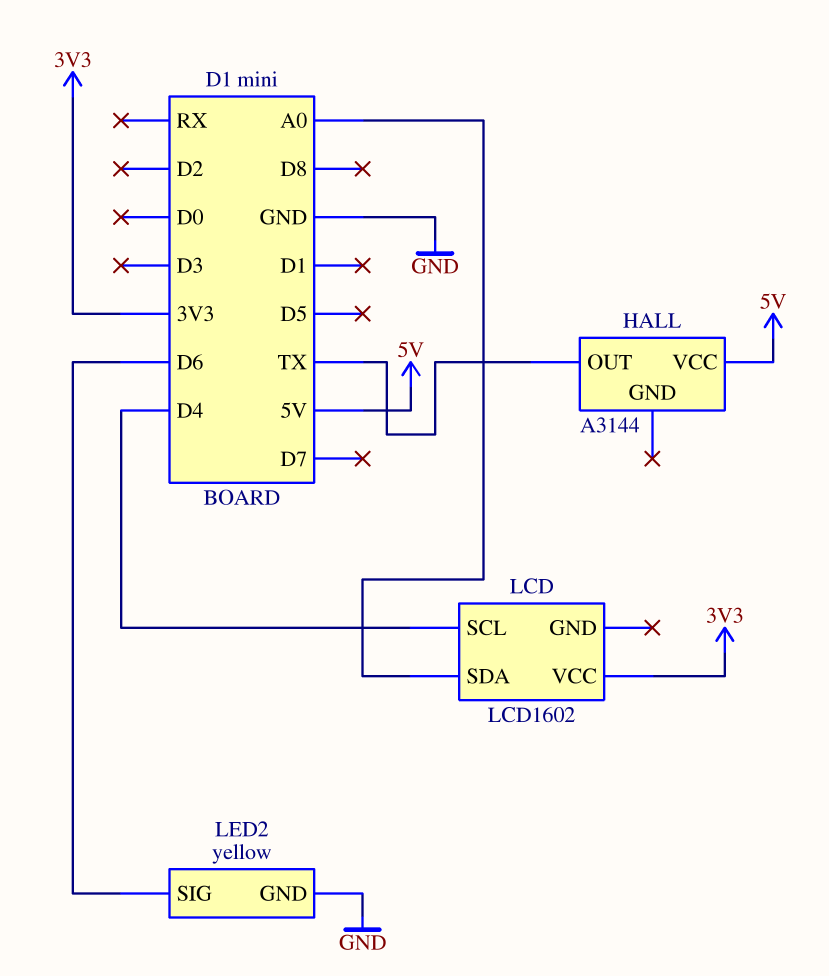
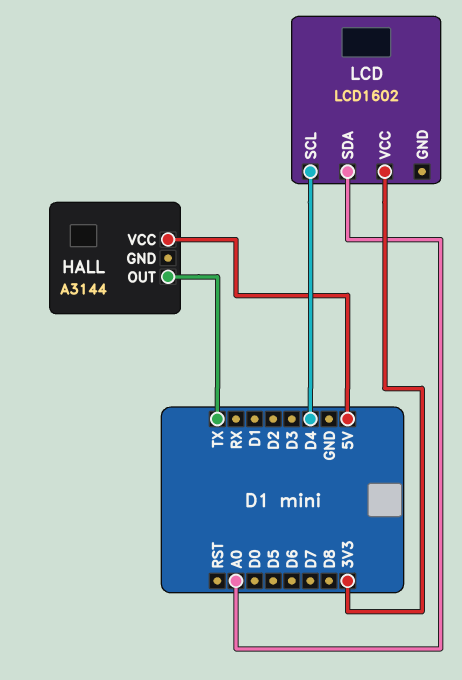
LED2: yellow -> none
LED2 pin GND: GND -> none
LED2 pin SIG: D6 -> none

